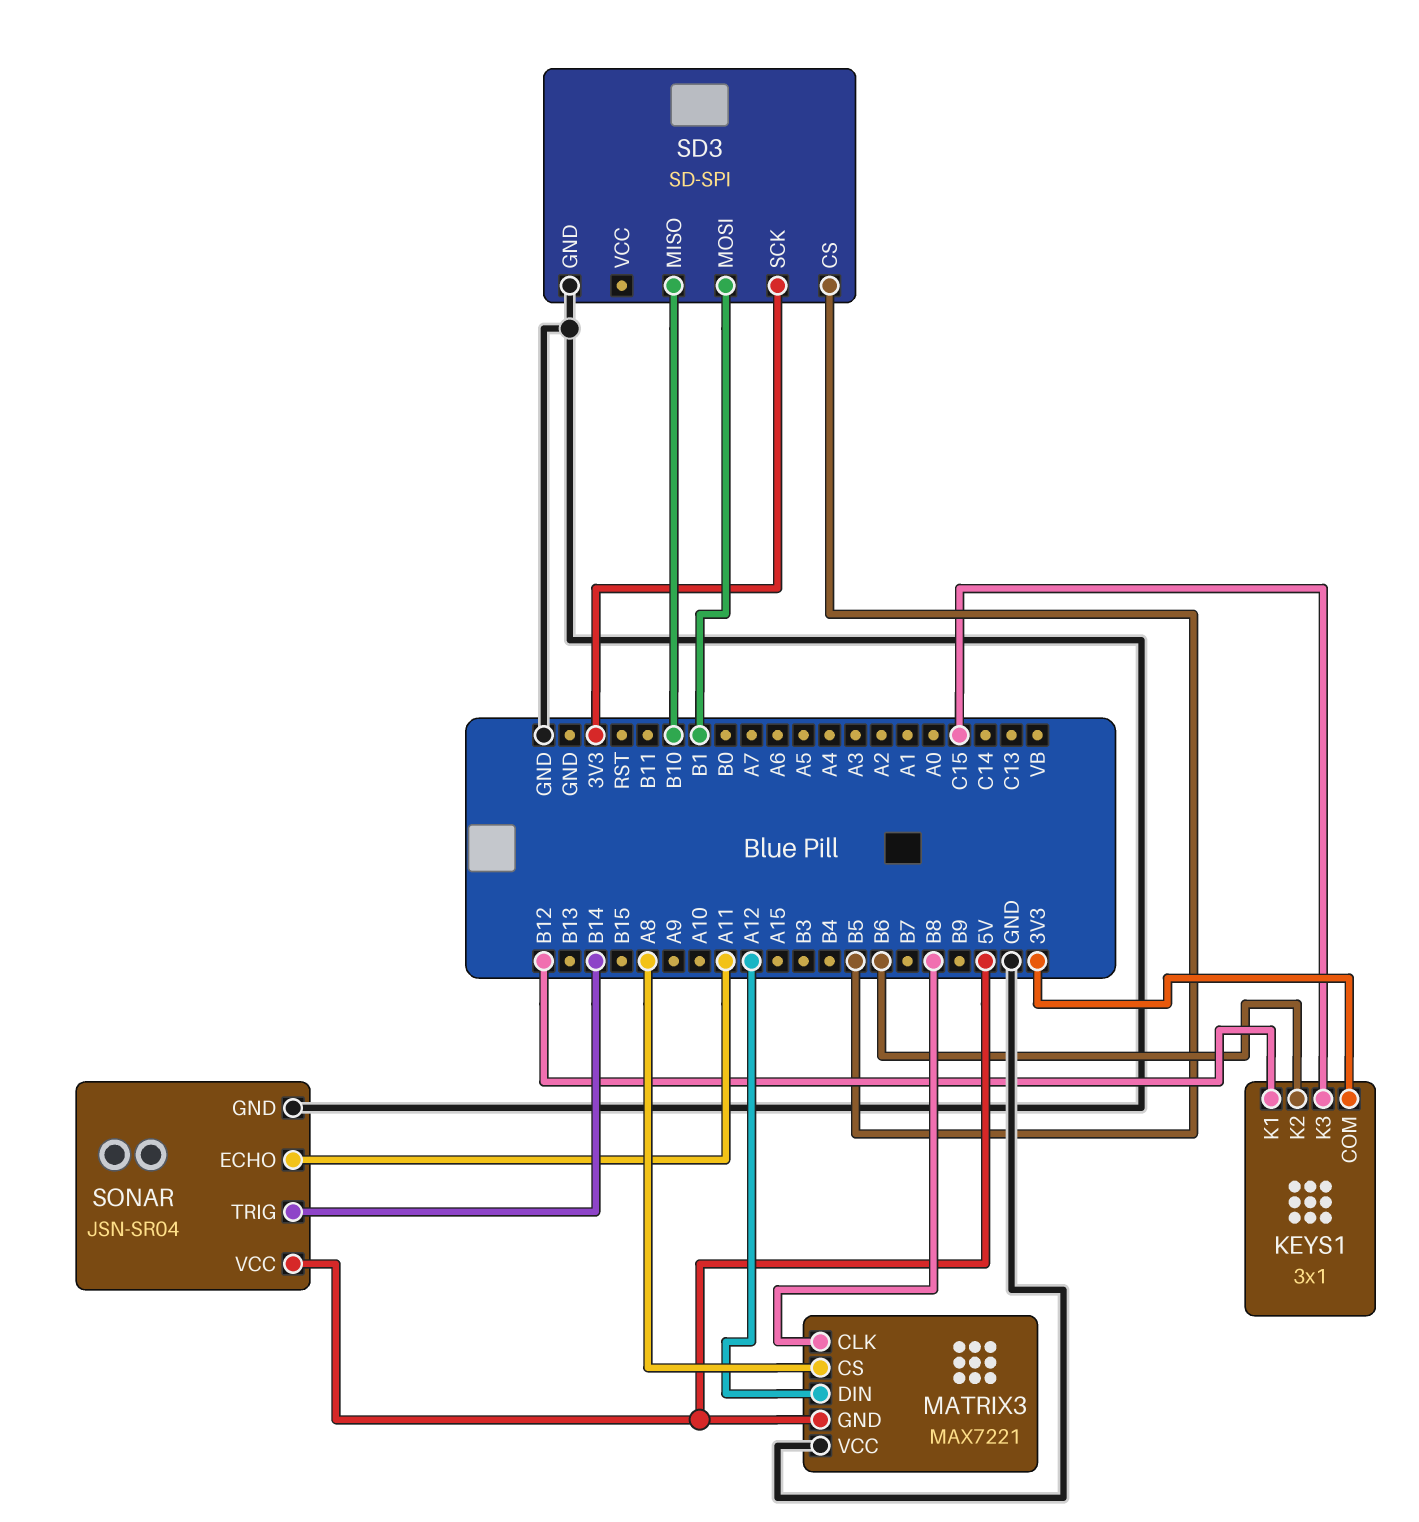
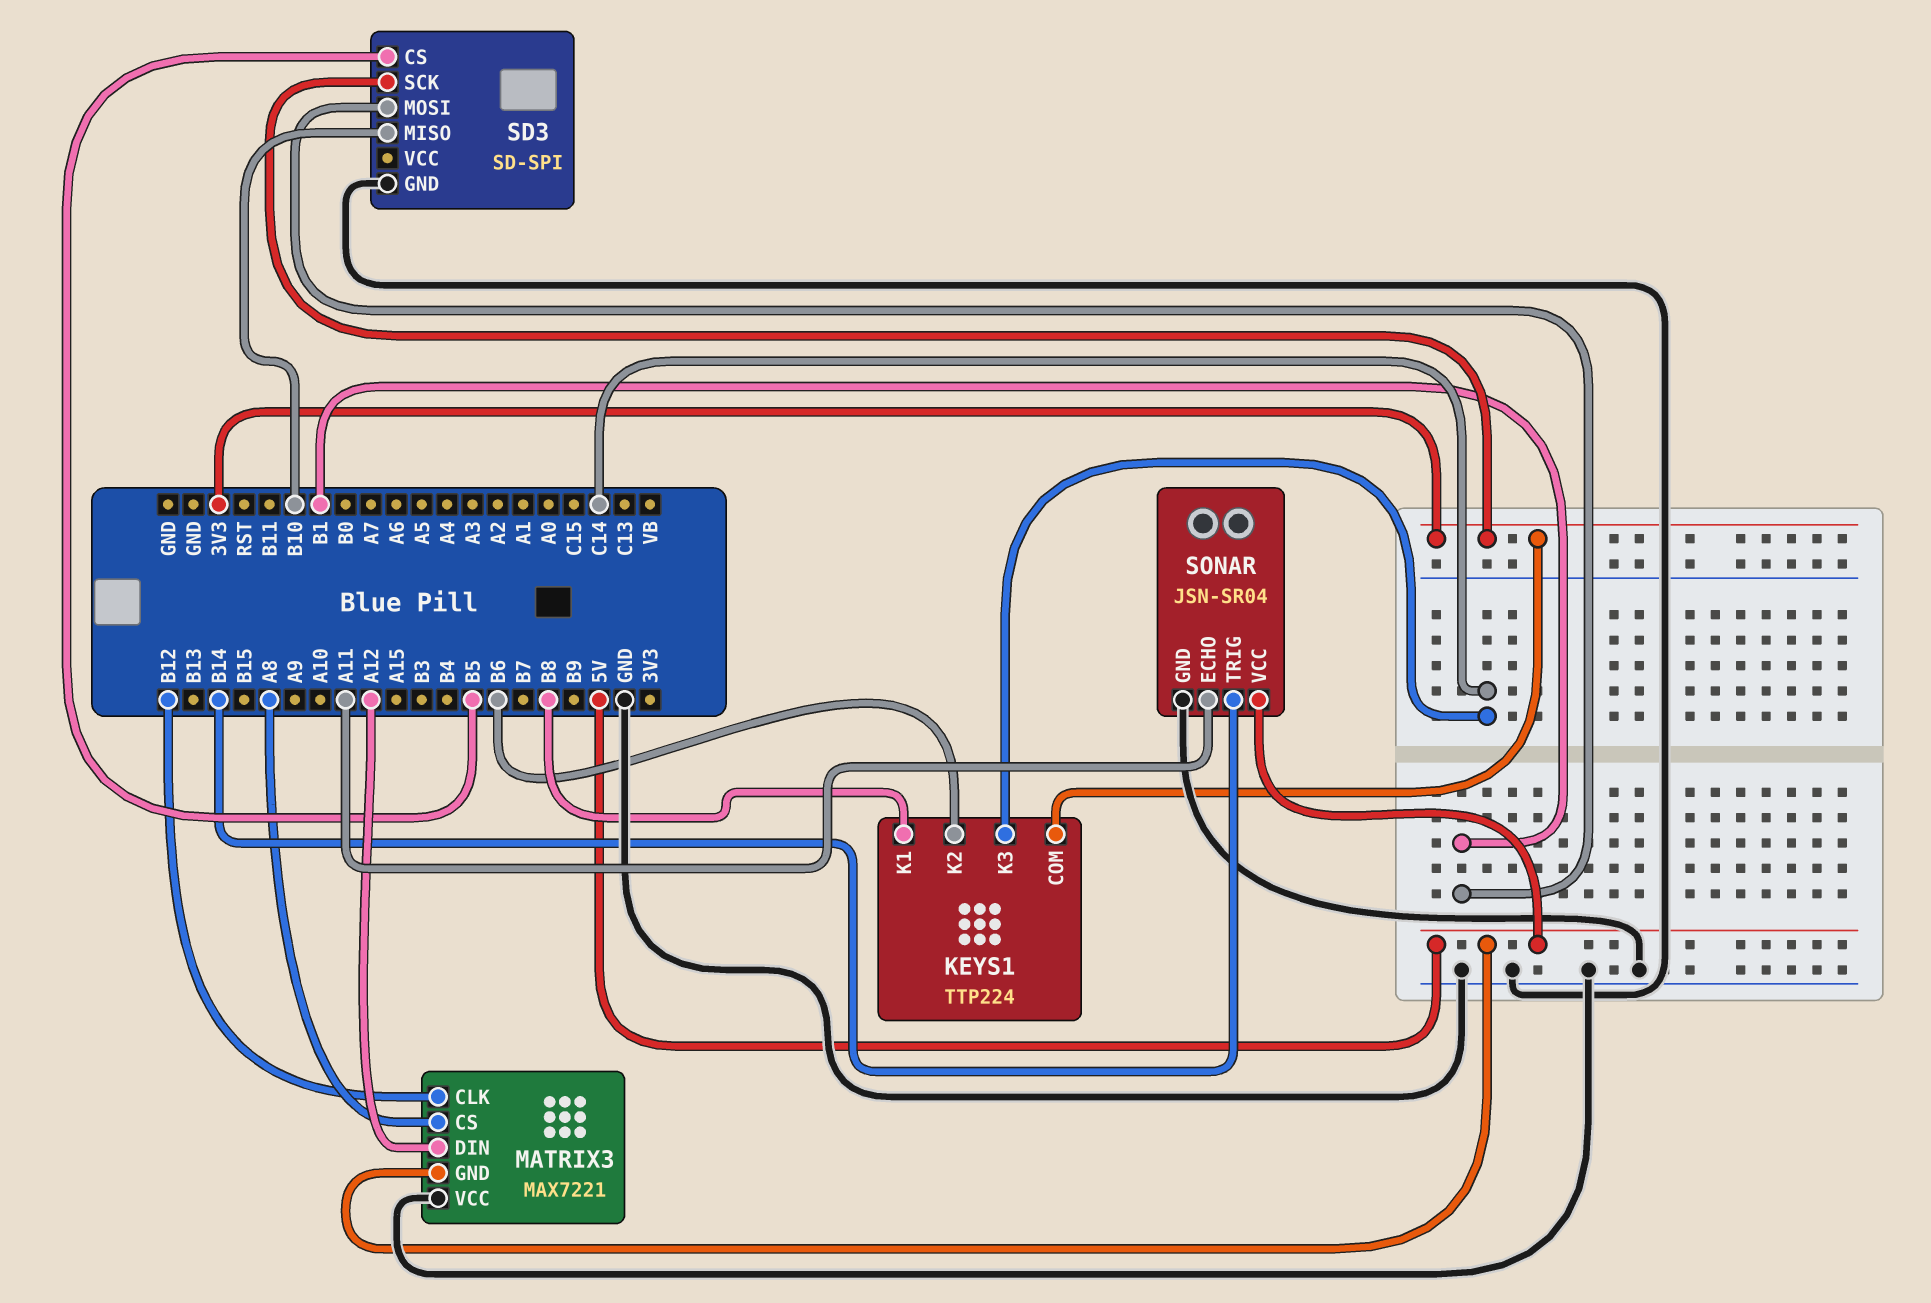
KEYS1: 3x1 -> TTP224
KEYS1 pin K1: B12 -> B8
KEYS1 pin K3: C15 -> C14
MATRIX3 pin CLK: B8 -> B12

